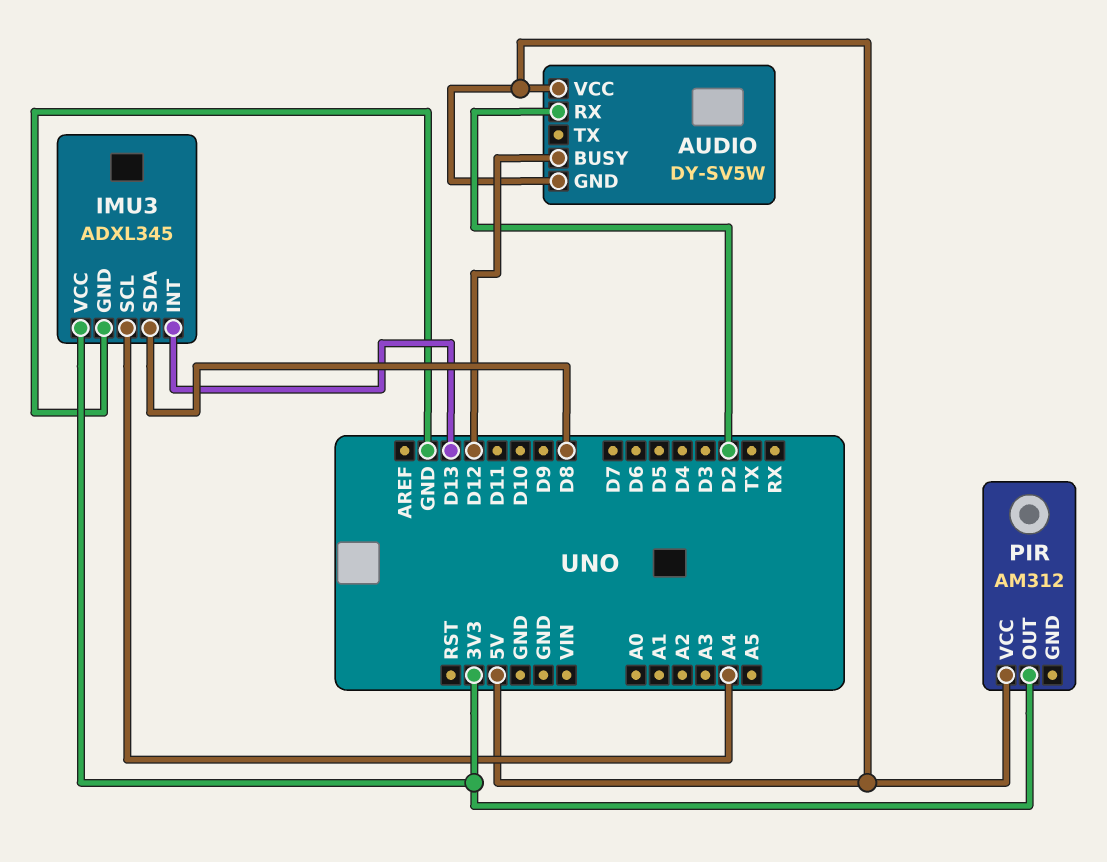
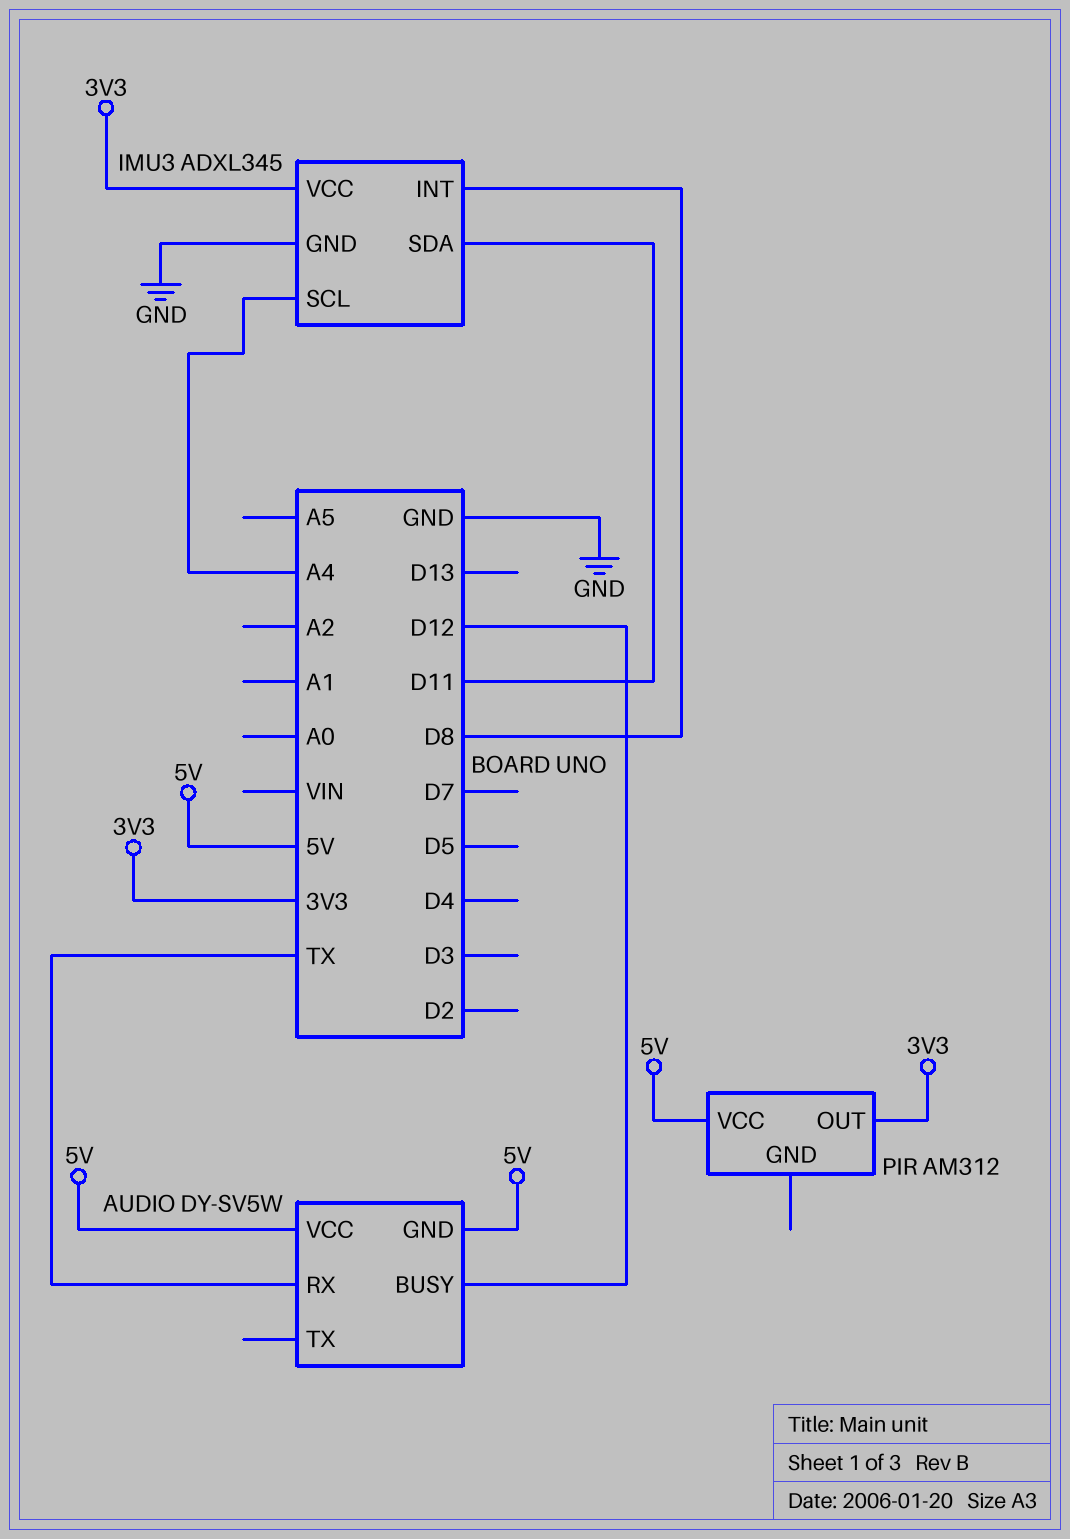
AUDIO pin RX: D2 -> TX
IMU3 pin INT: D13 -> D8
IMU3 pin SDA: D8 -> D11

